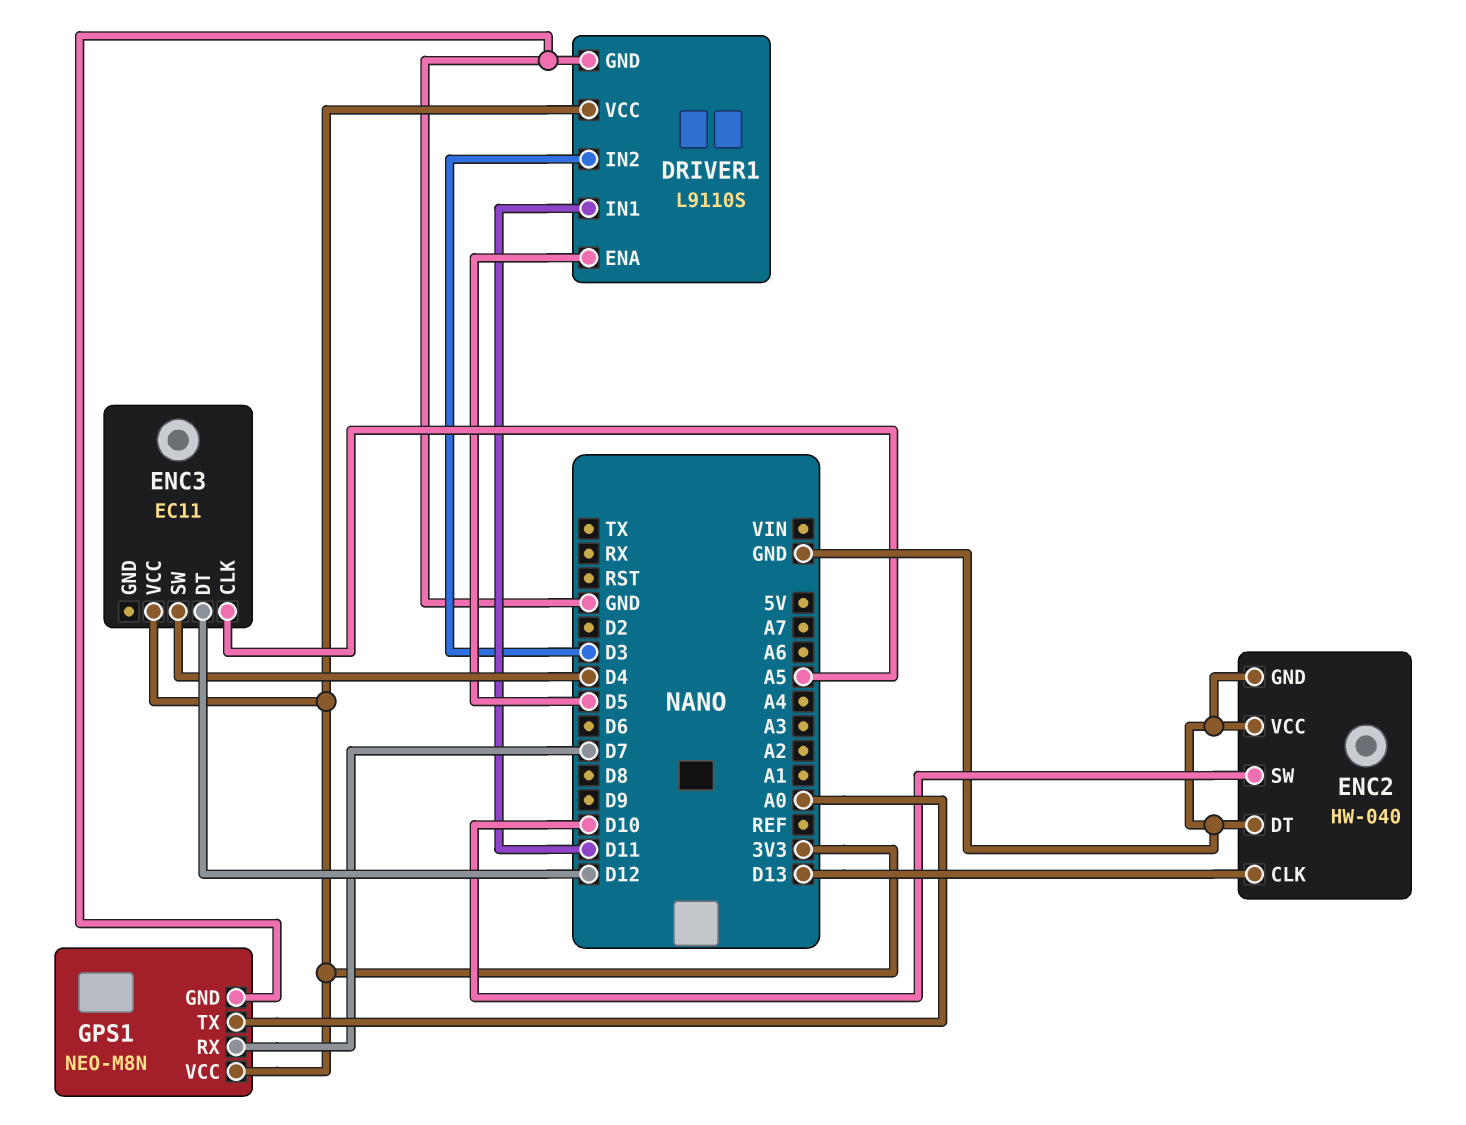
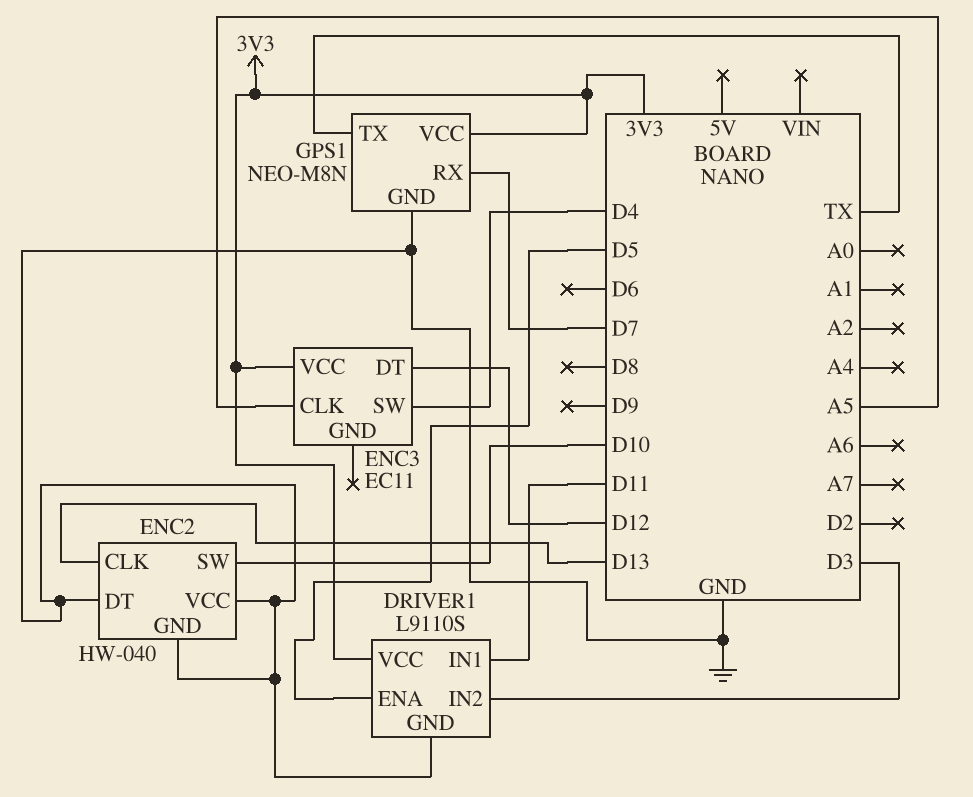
GPS1 pin TX: A0 -> TX

